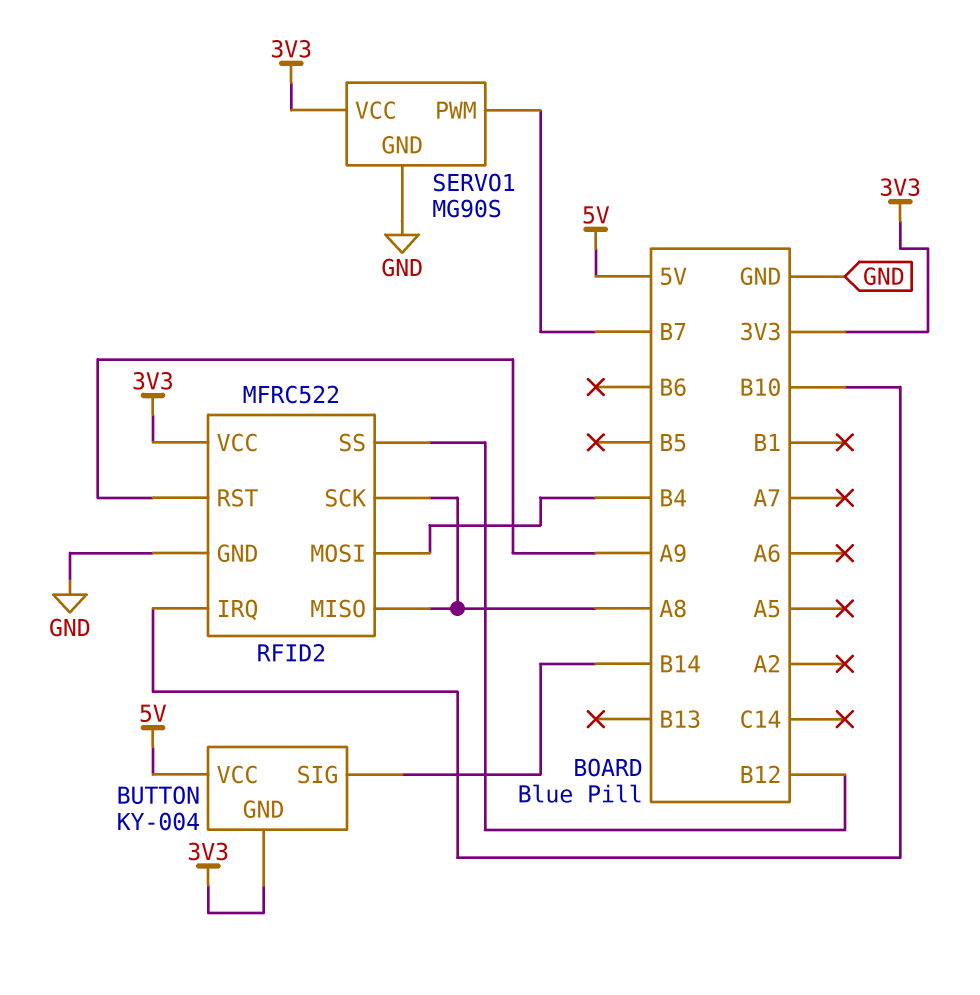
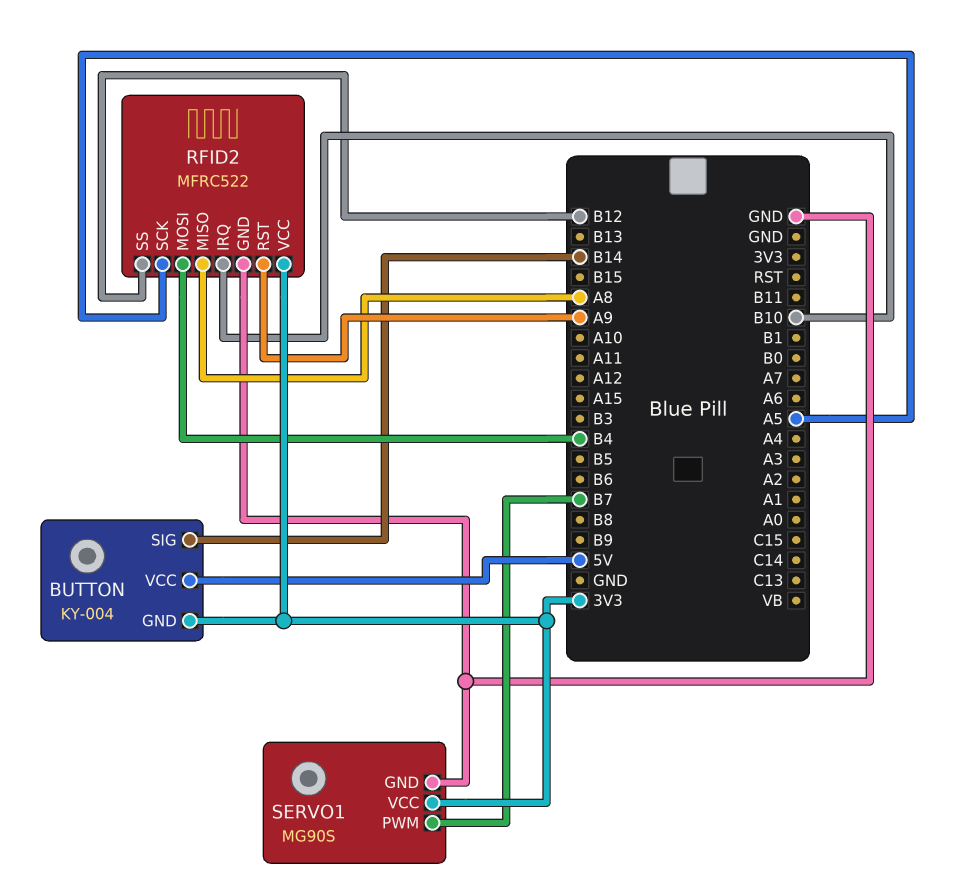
RFID2 pin SCK: A8 -> A5

